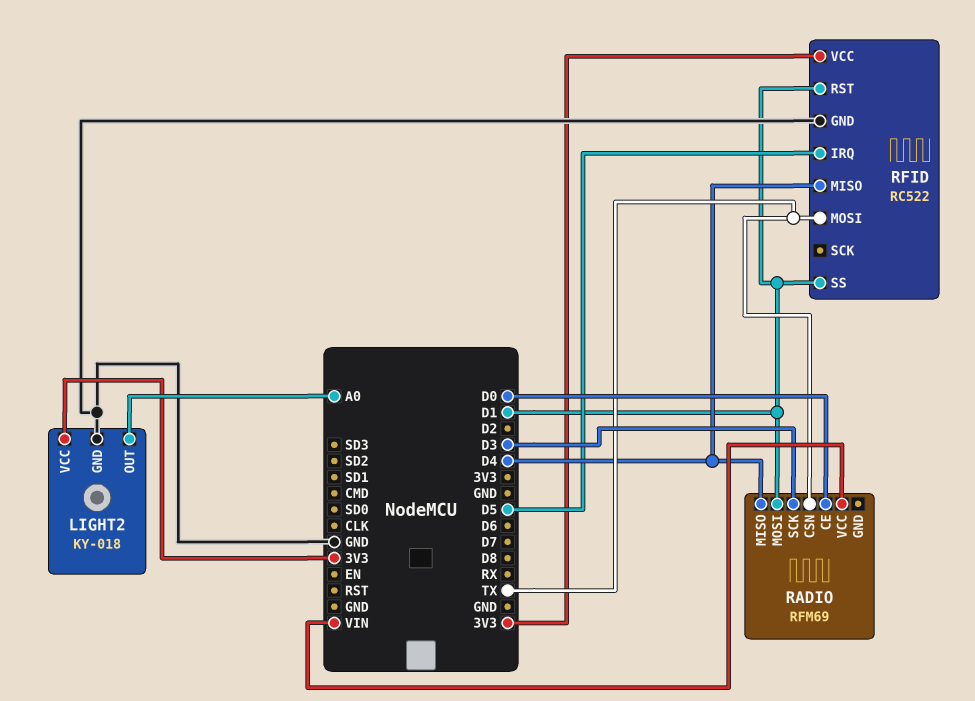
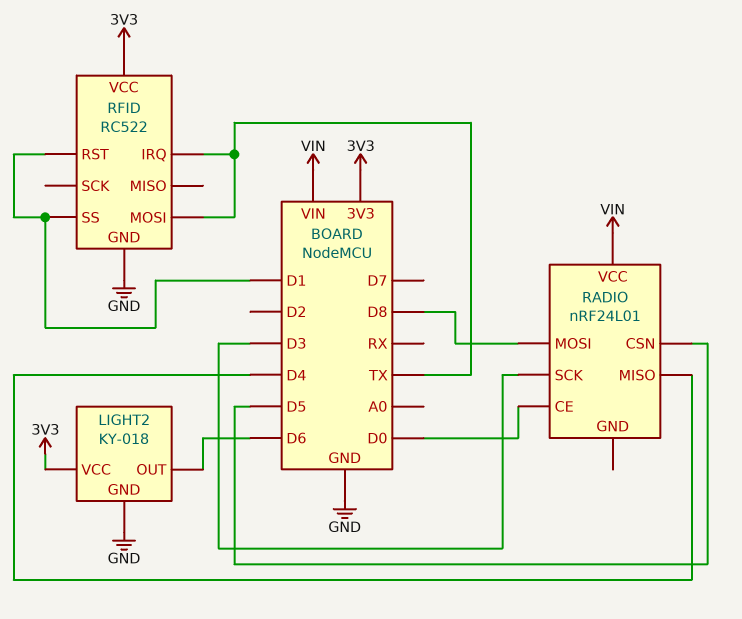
LIGHT2 pin OUT: A0 -> D6
RADIO: RFM69 -> nRF24L01
RADIO pin CSN: TX -> D5
RADIO pin MOSI: D1 -> D8
RFID pin IRQ: D5 -> TX
RFID pin MISO: D4 -> none

